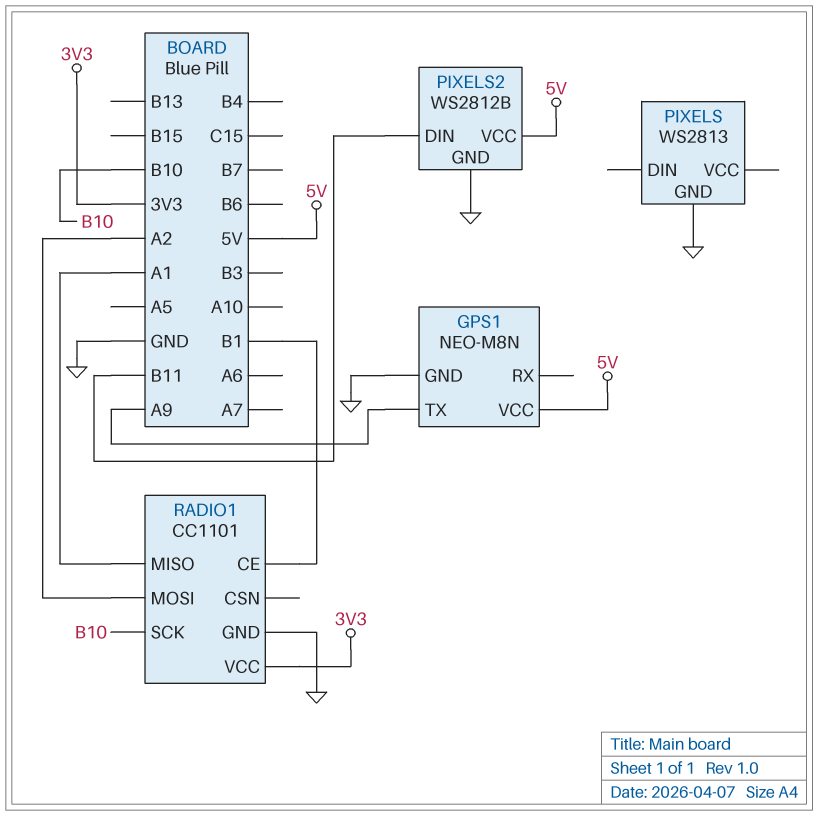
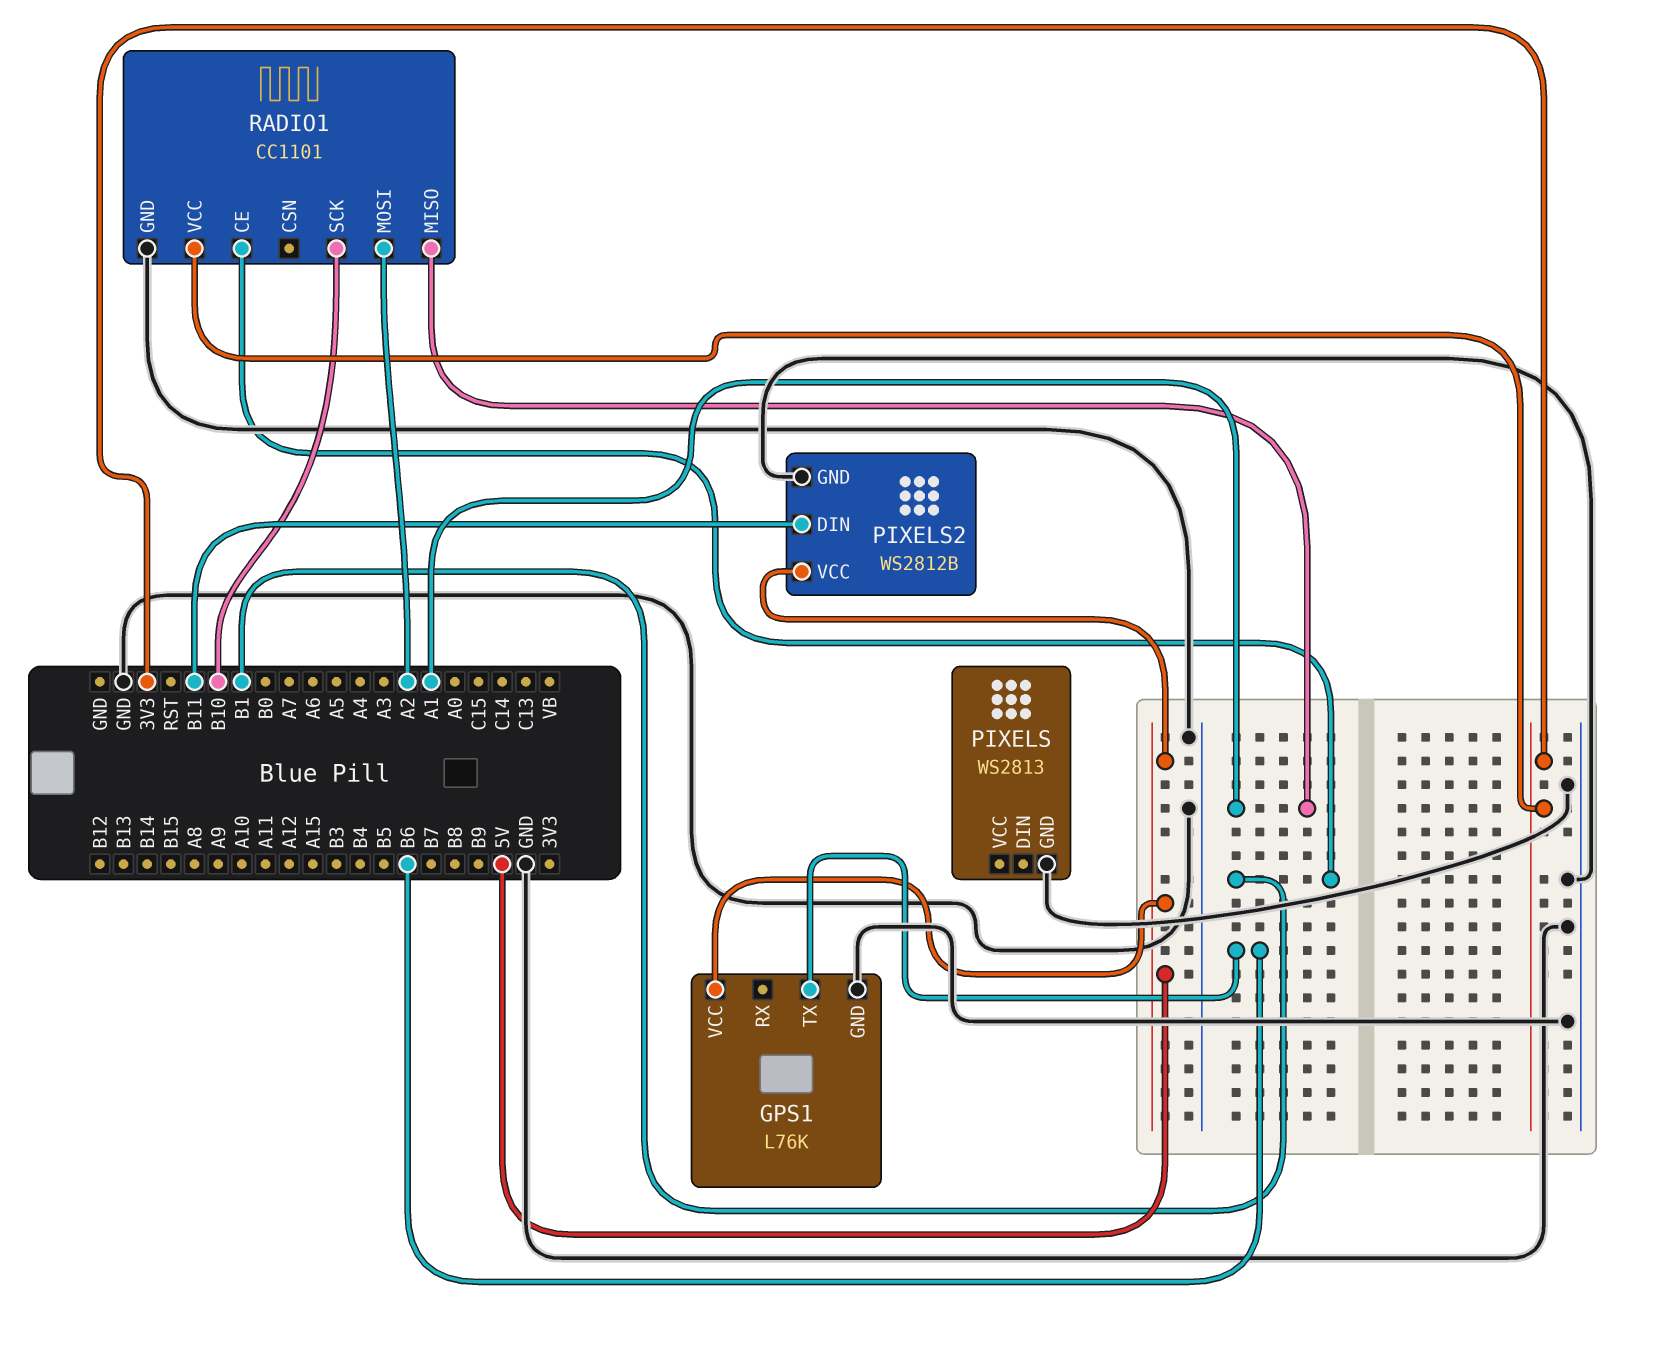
GPS1: NEO-M8N -> L76K
GPS1 pin TX: A9 -> B6

